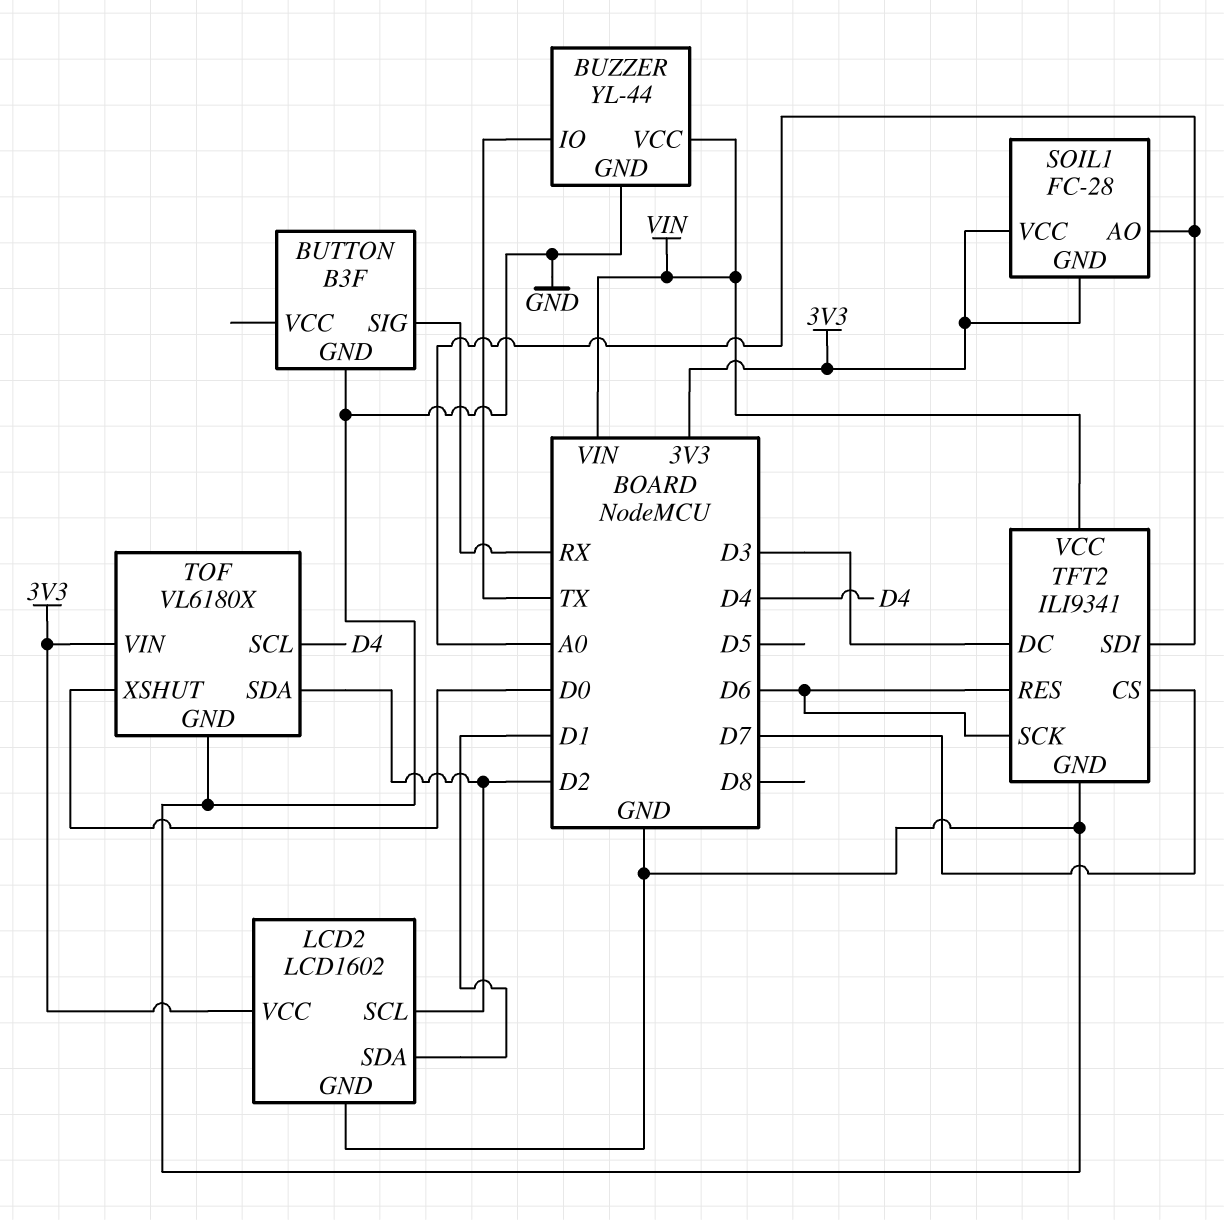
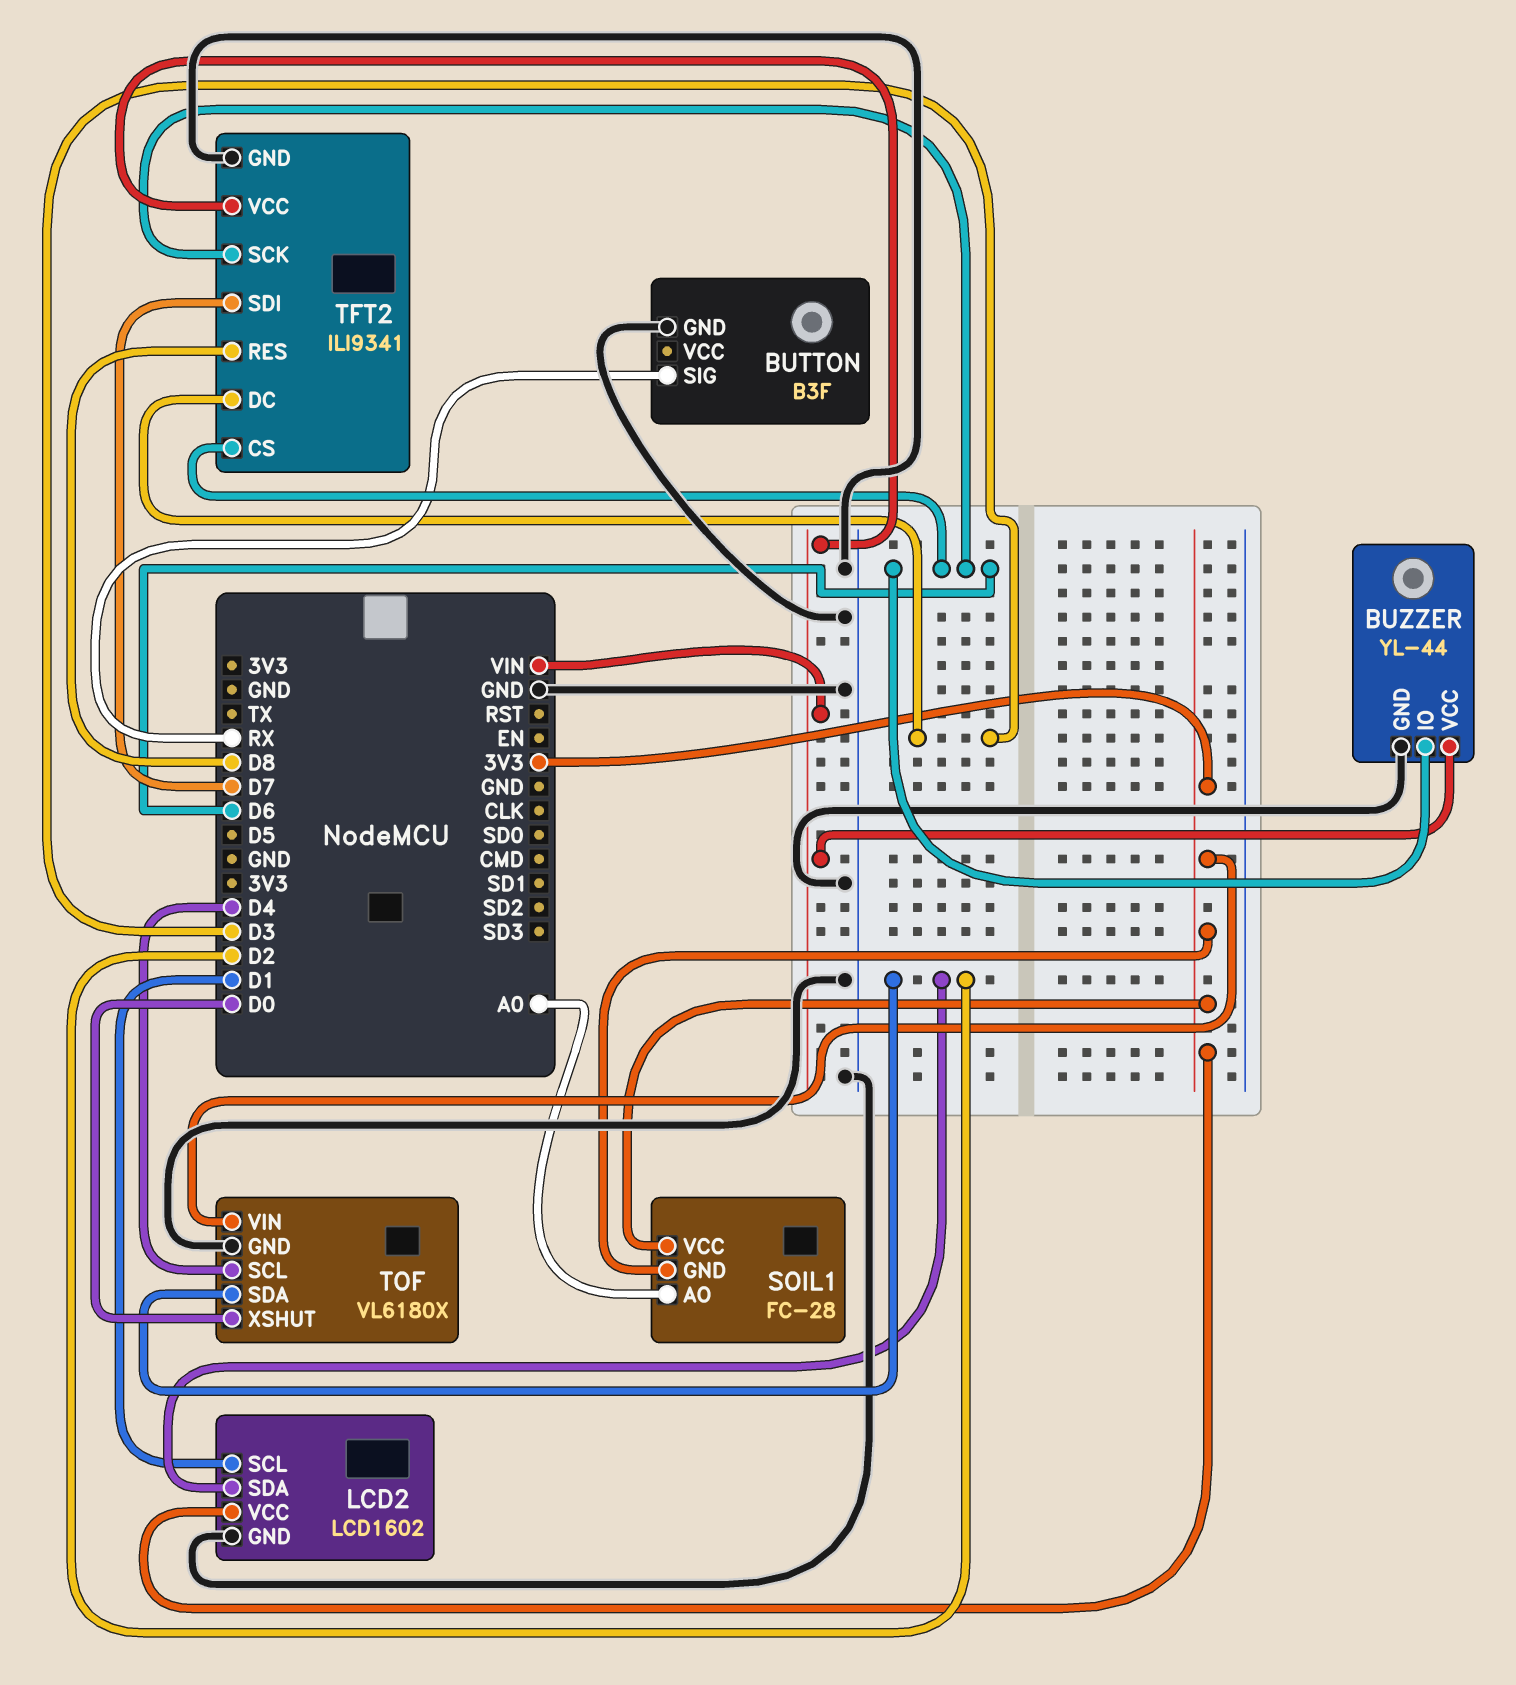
BUZZER pin IO: TX -> D6
LCD2 pin SCL: D2 -> D1
LCD2 pin SDA: D1 -> D2
TFT2 pin CS: D7 -> D6
TFT2 pin RES: D6 -> D8
TFT2 pin SDI: A0 -> D7

